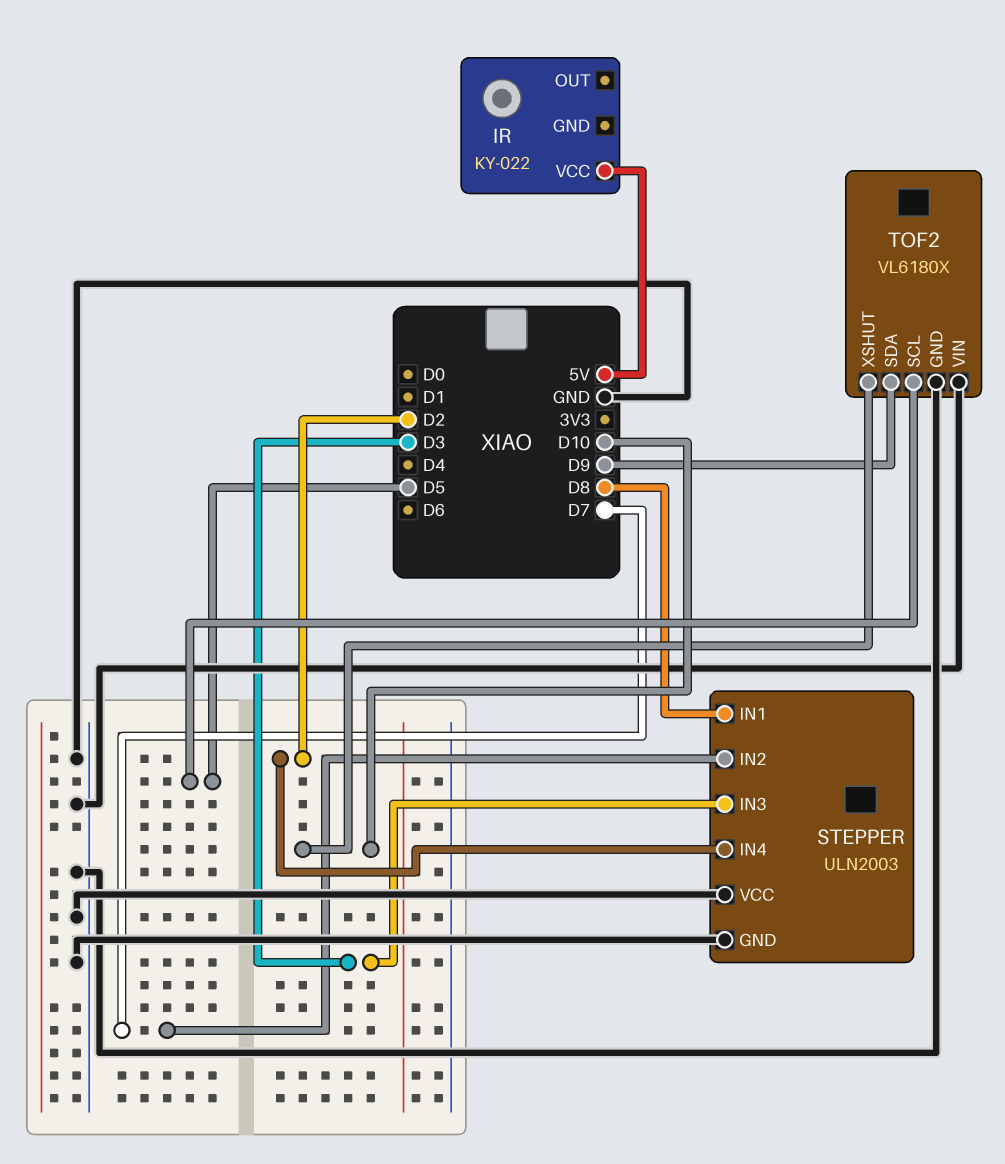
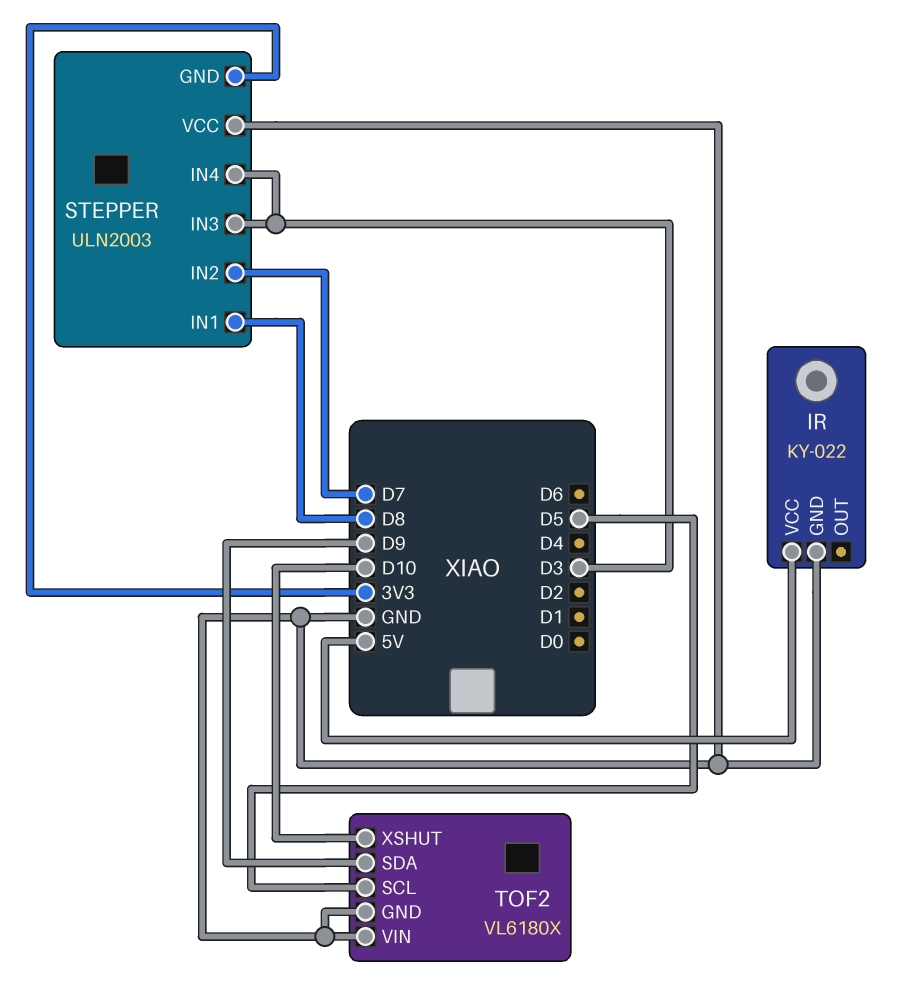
IR pin GND: none -> GND
STEPPER pin GND: GND -> 3V3
STEPPER pin IN4: D2 -> D3

